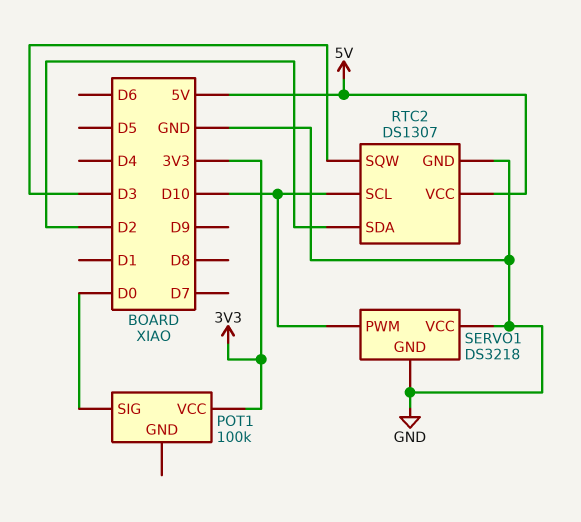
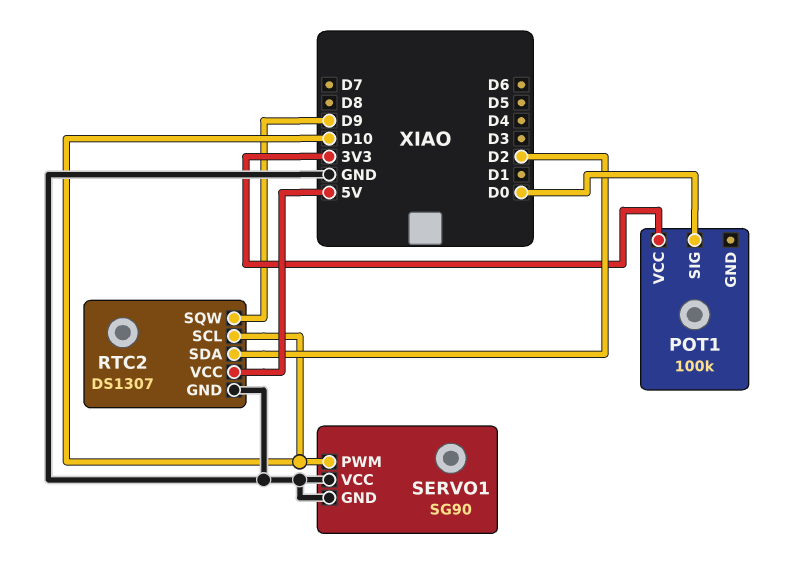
RTC2 pin SQW: D3 -> D9
SERVO1: DS3218 -> SG90

